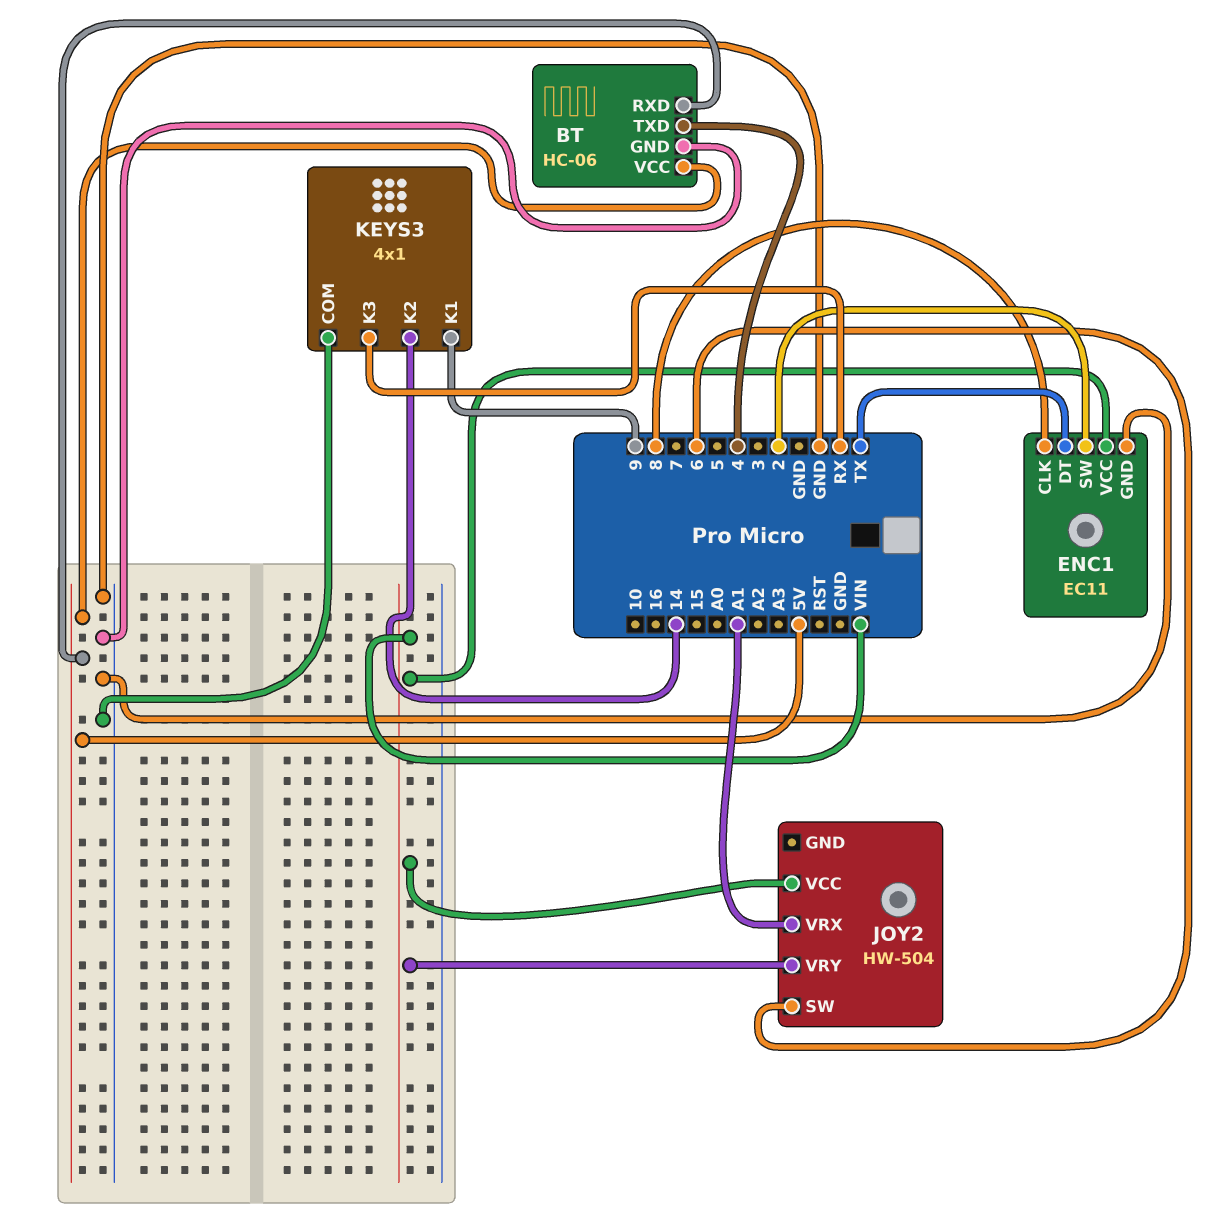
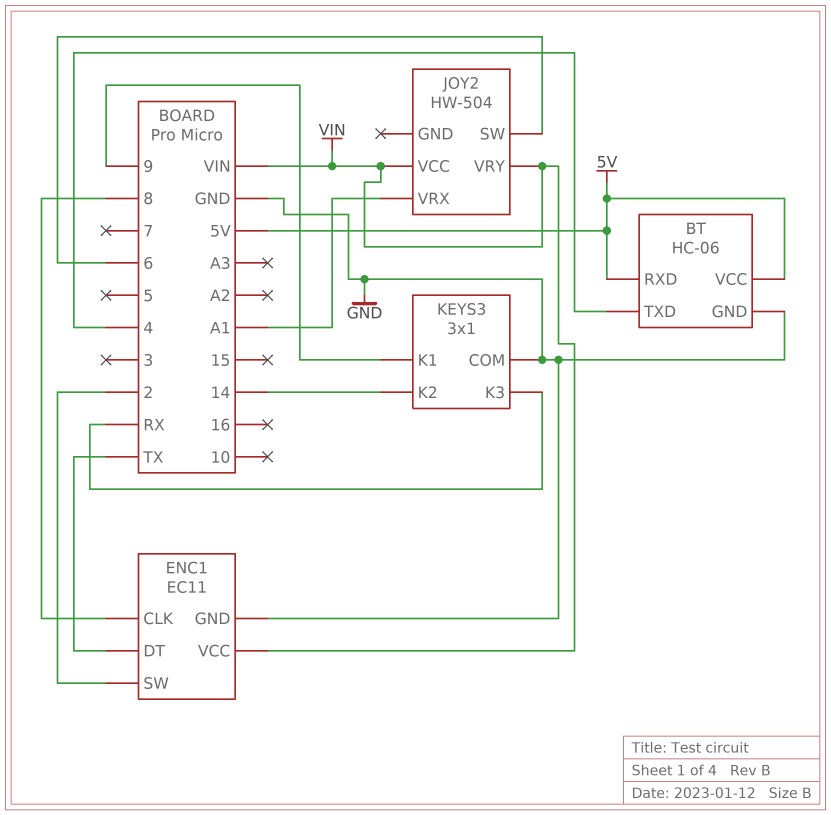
KEYS3: 4x1 -> 3x1

